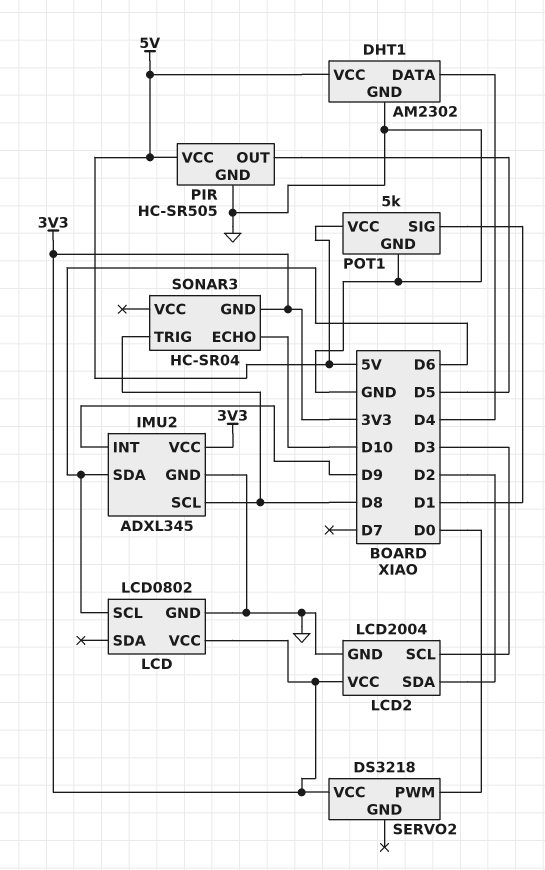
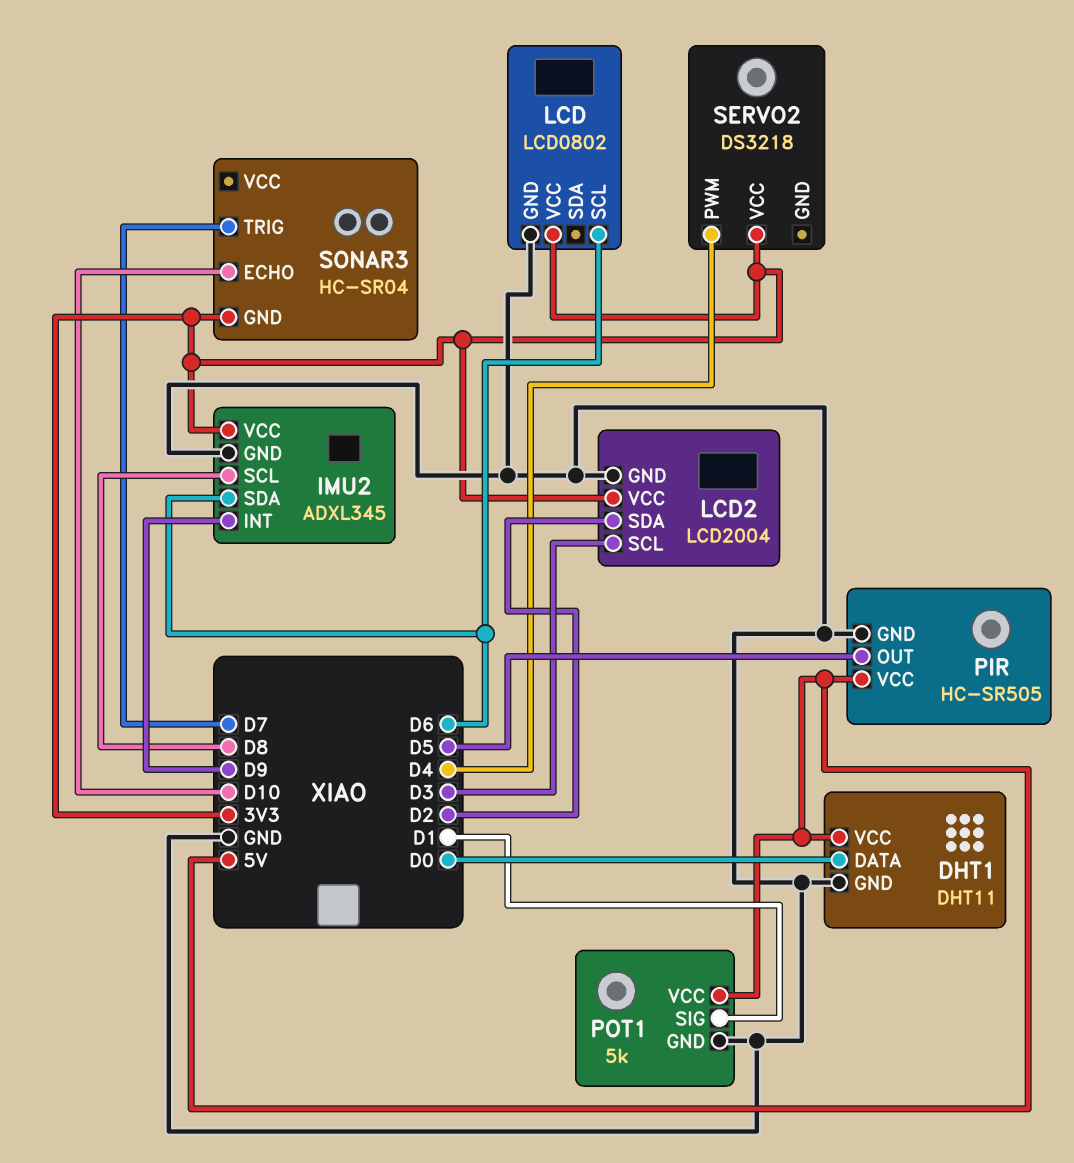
DHT1: AM2302 -> DHT11
DHT1 pin DATA: D4 -> D0
SERVO2 pin PWM: D0 -> D4
SONAR3 pin TRIG: D8 -> D7

